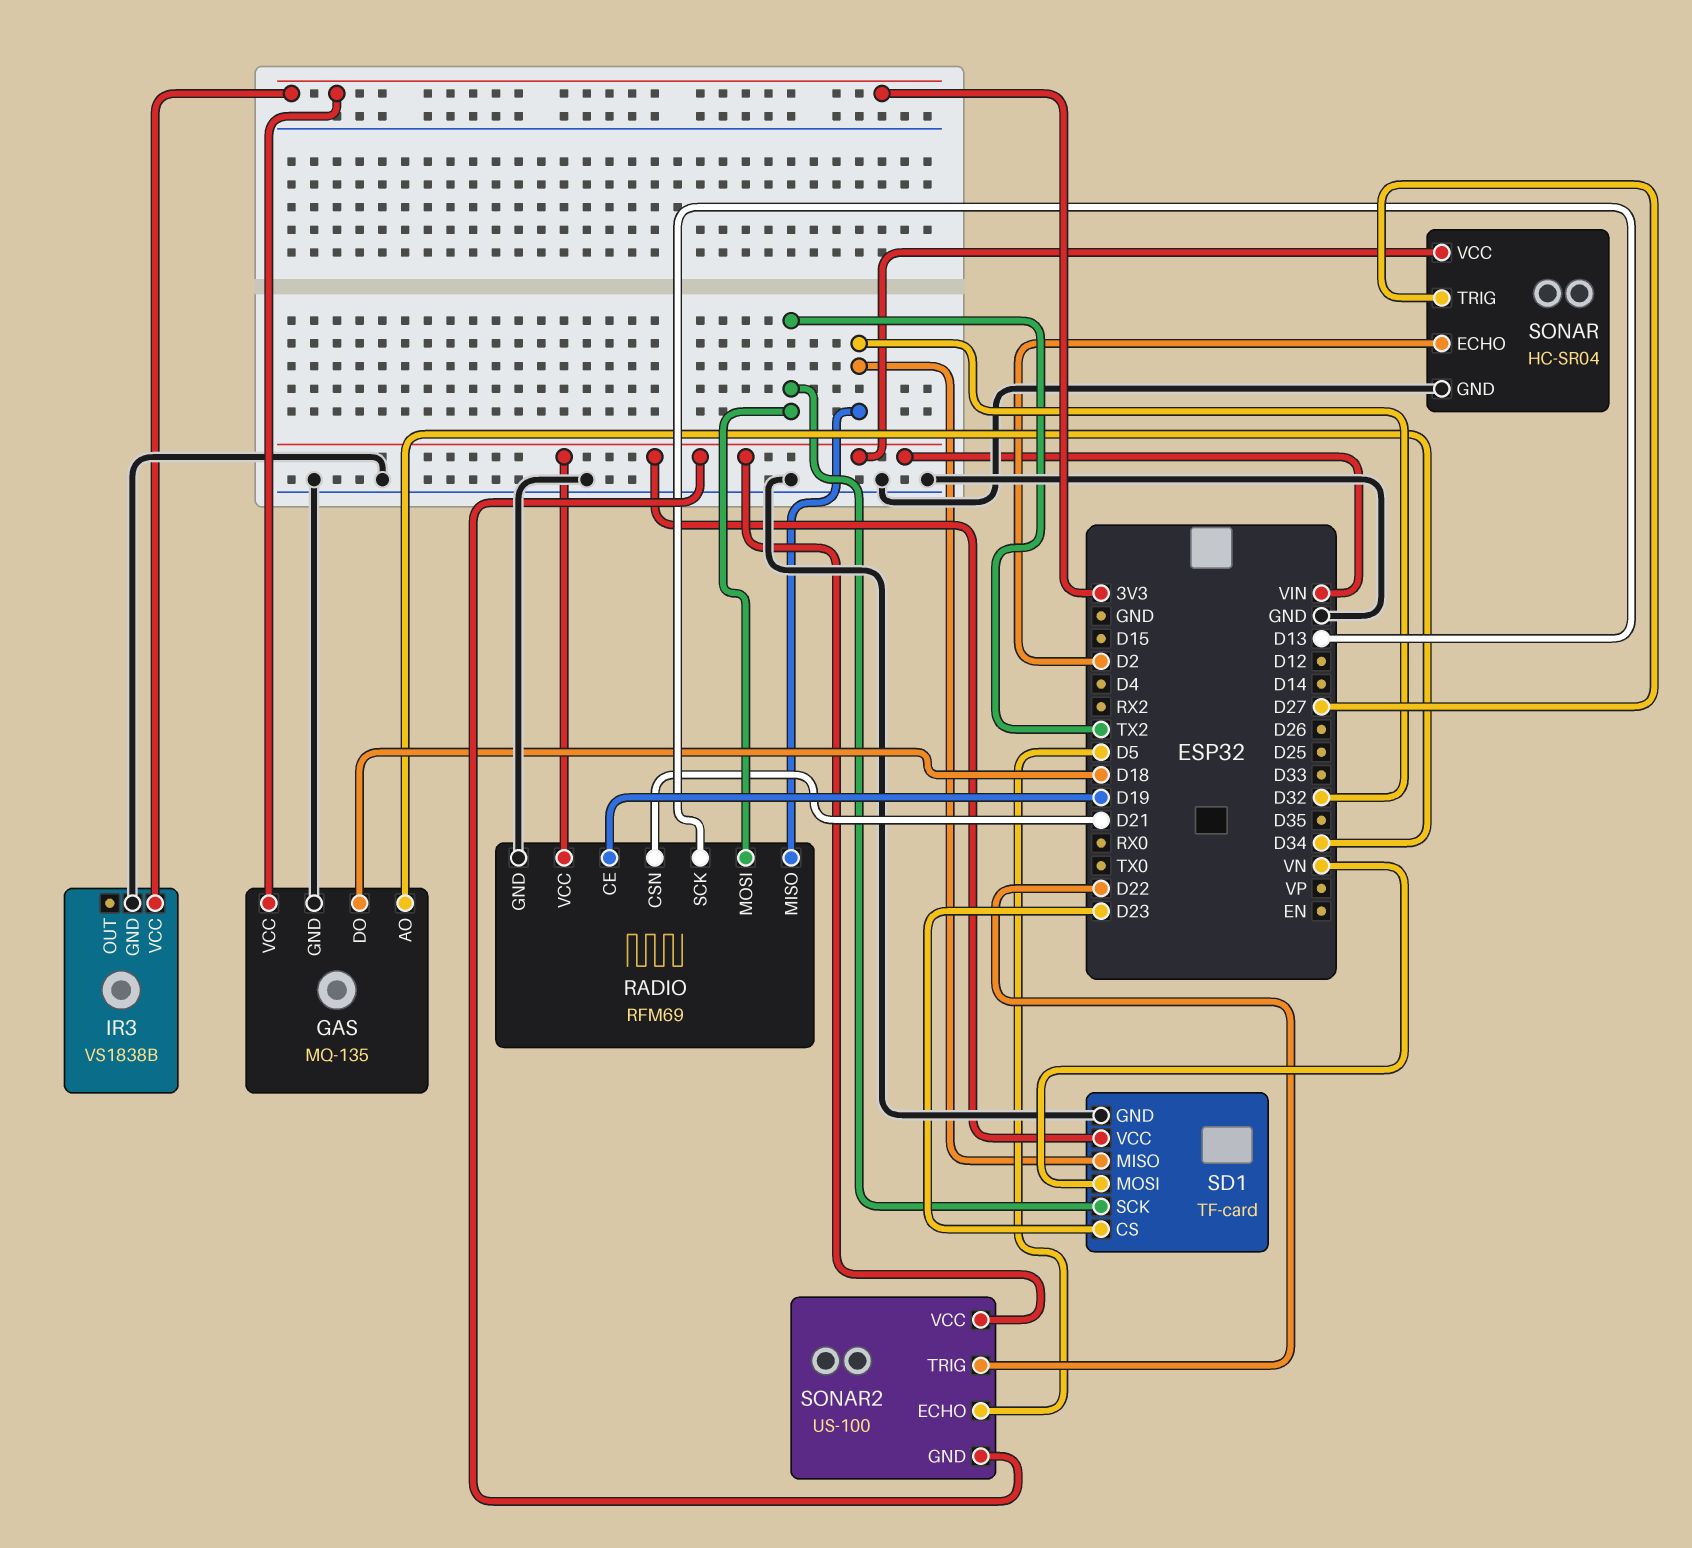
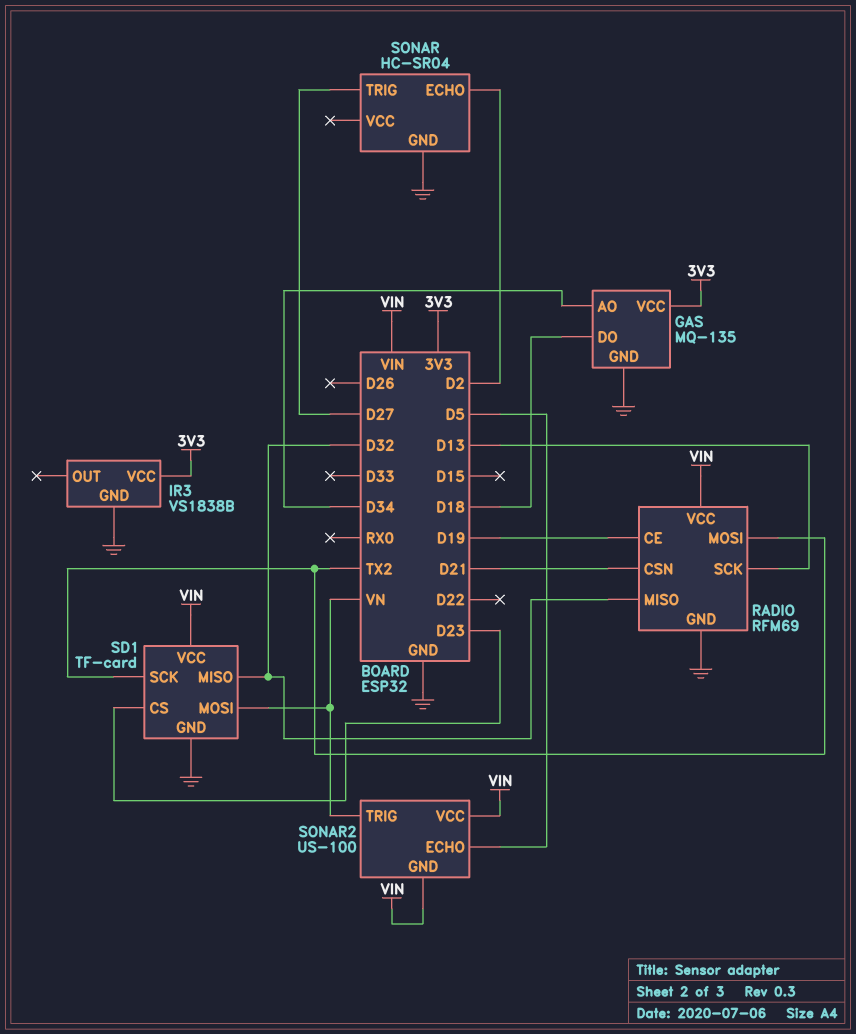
SONAR pin VCC: VIN -> none
SONAR2 pin TRIG: D22 -> VN

